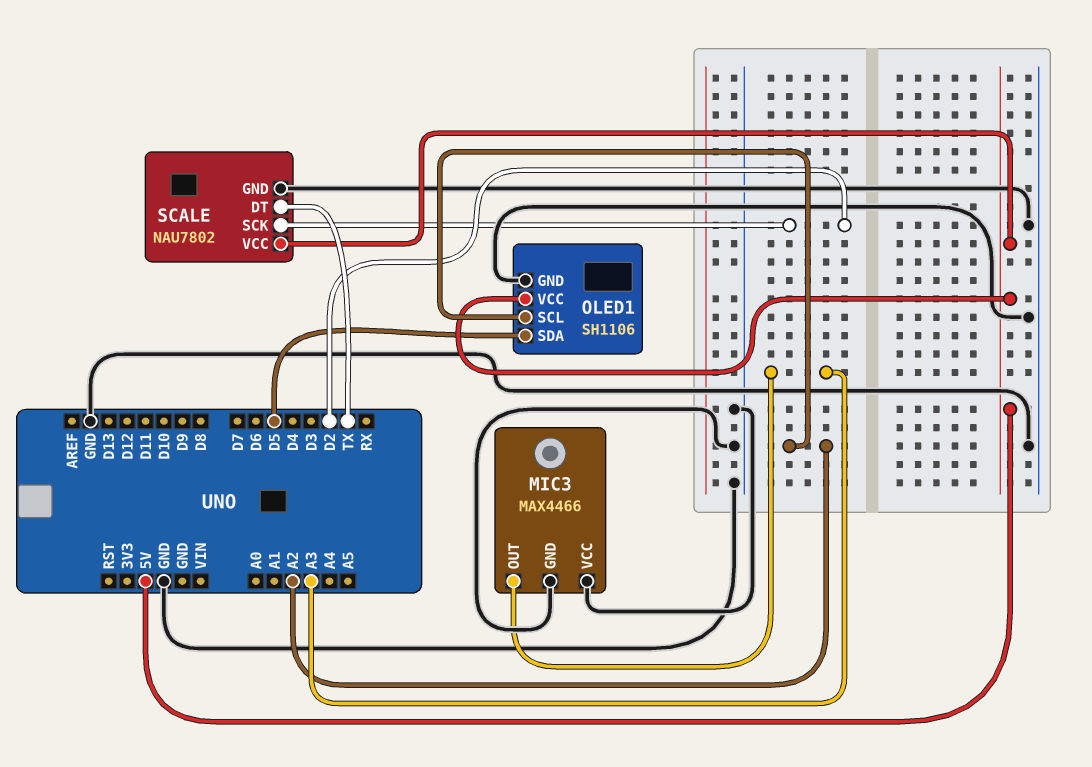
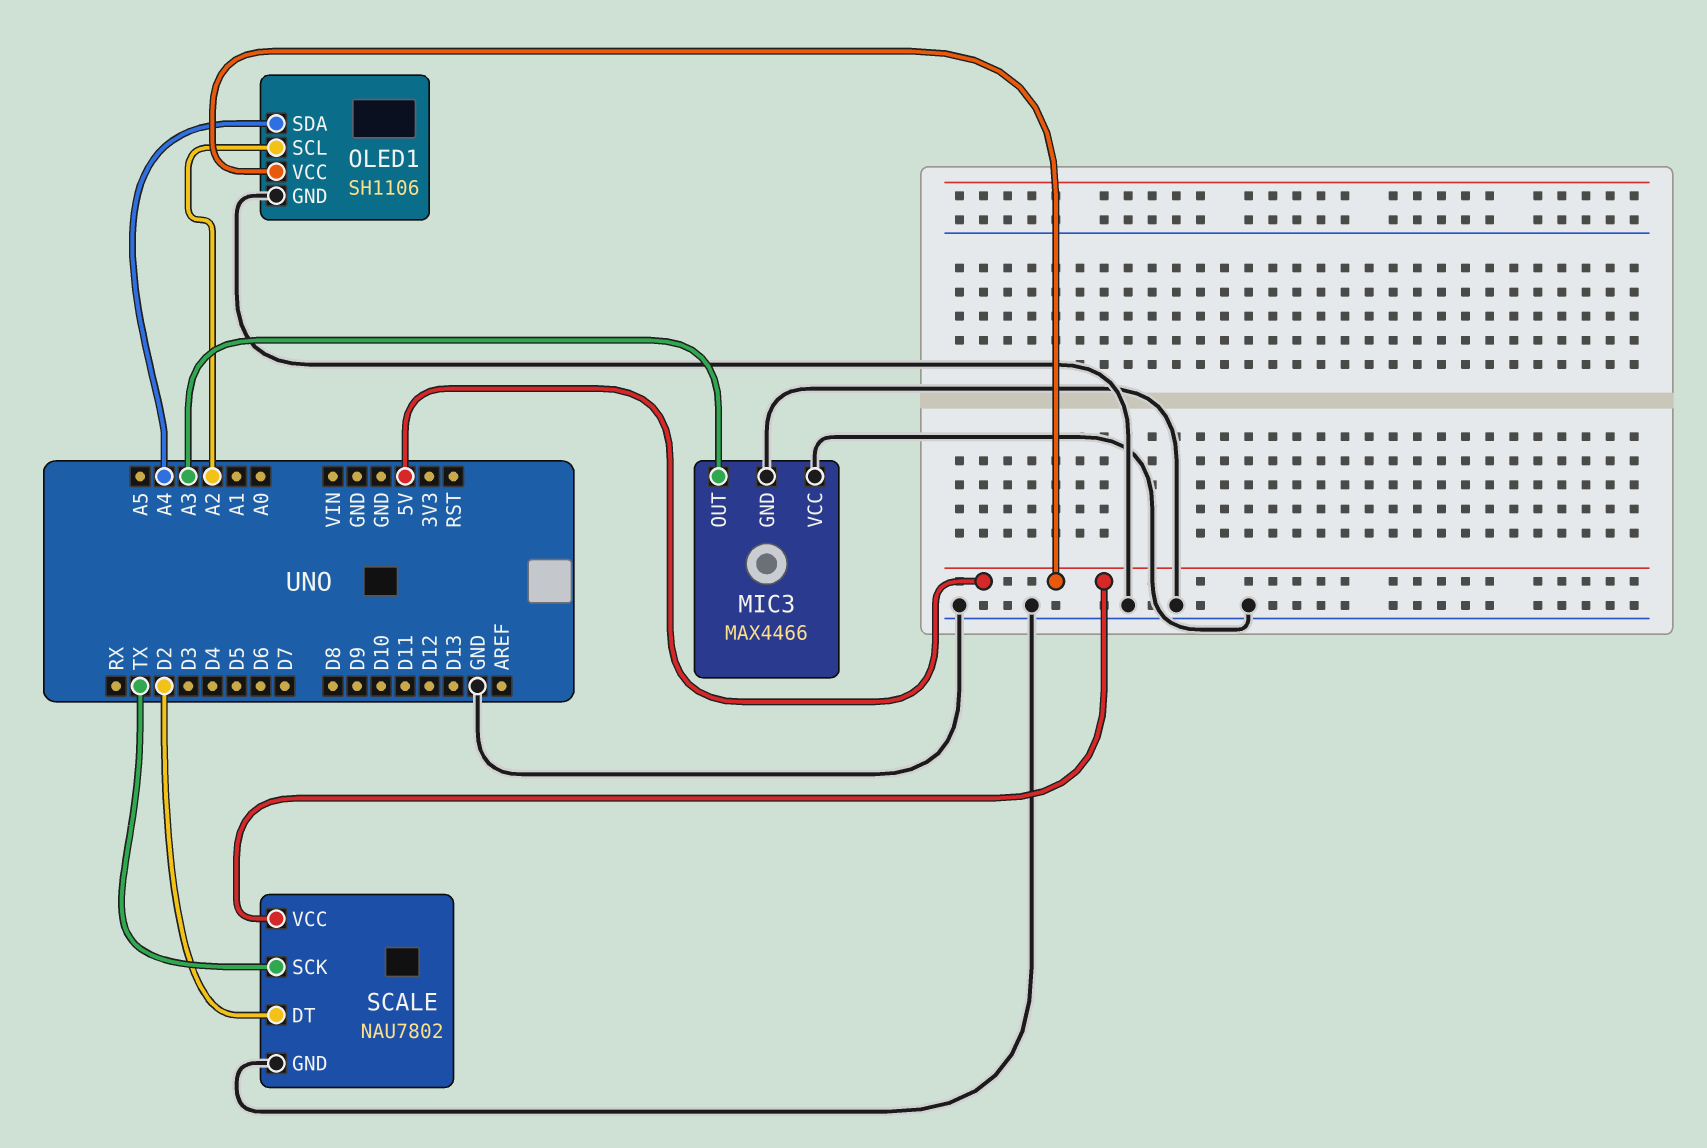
OLED1 pin SDA: D5 -> A4
SCALE pin DT: TX -> D2
SCALE pin SCK: D2 -> TX

